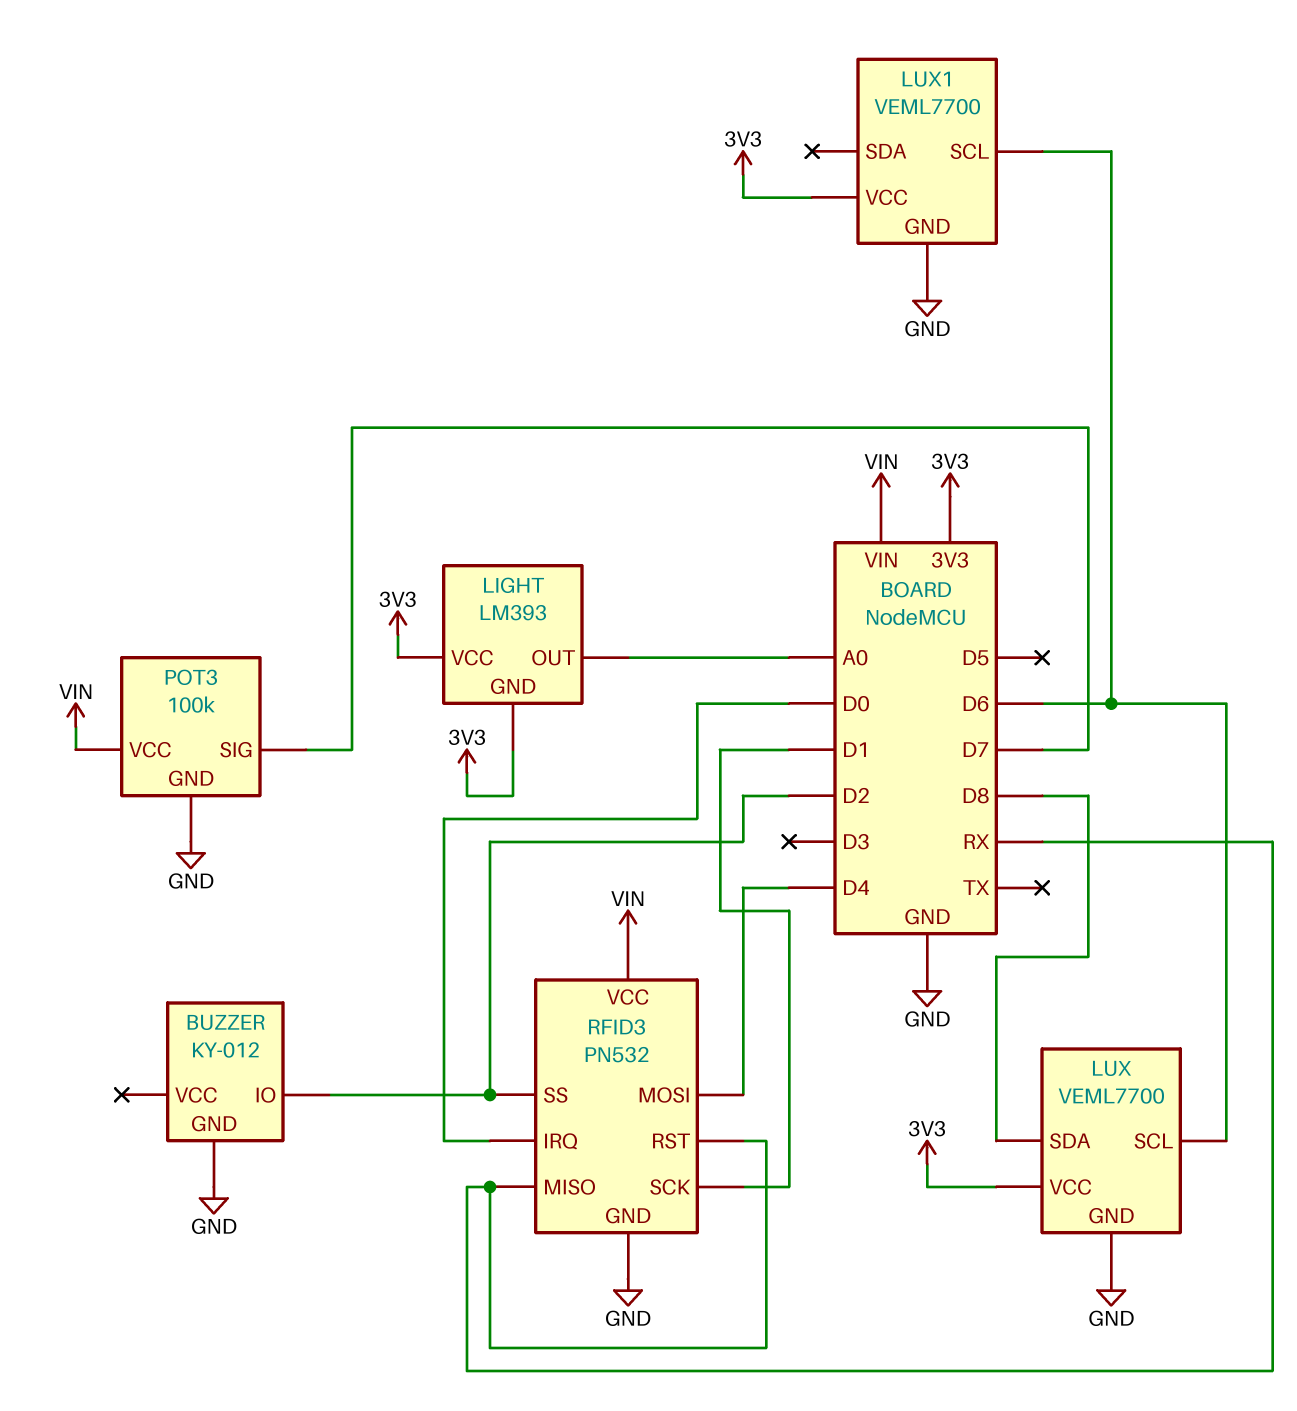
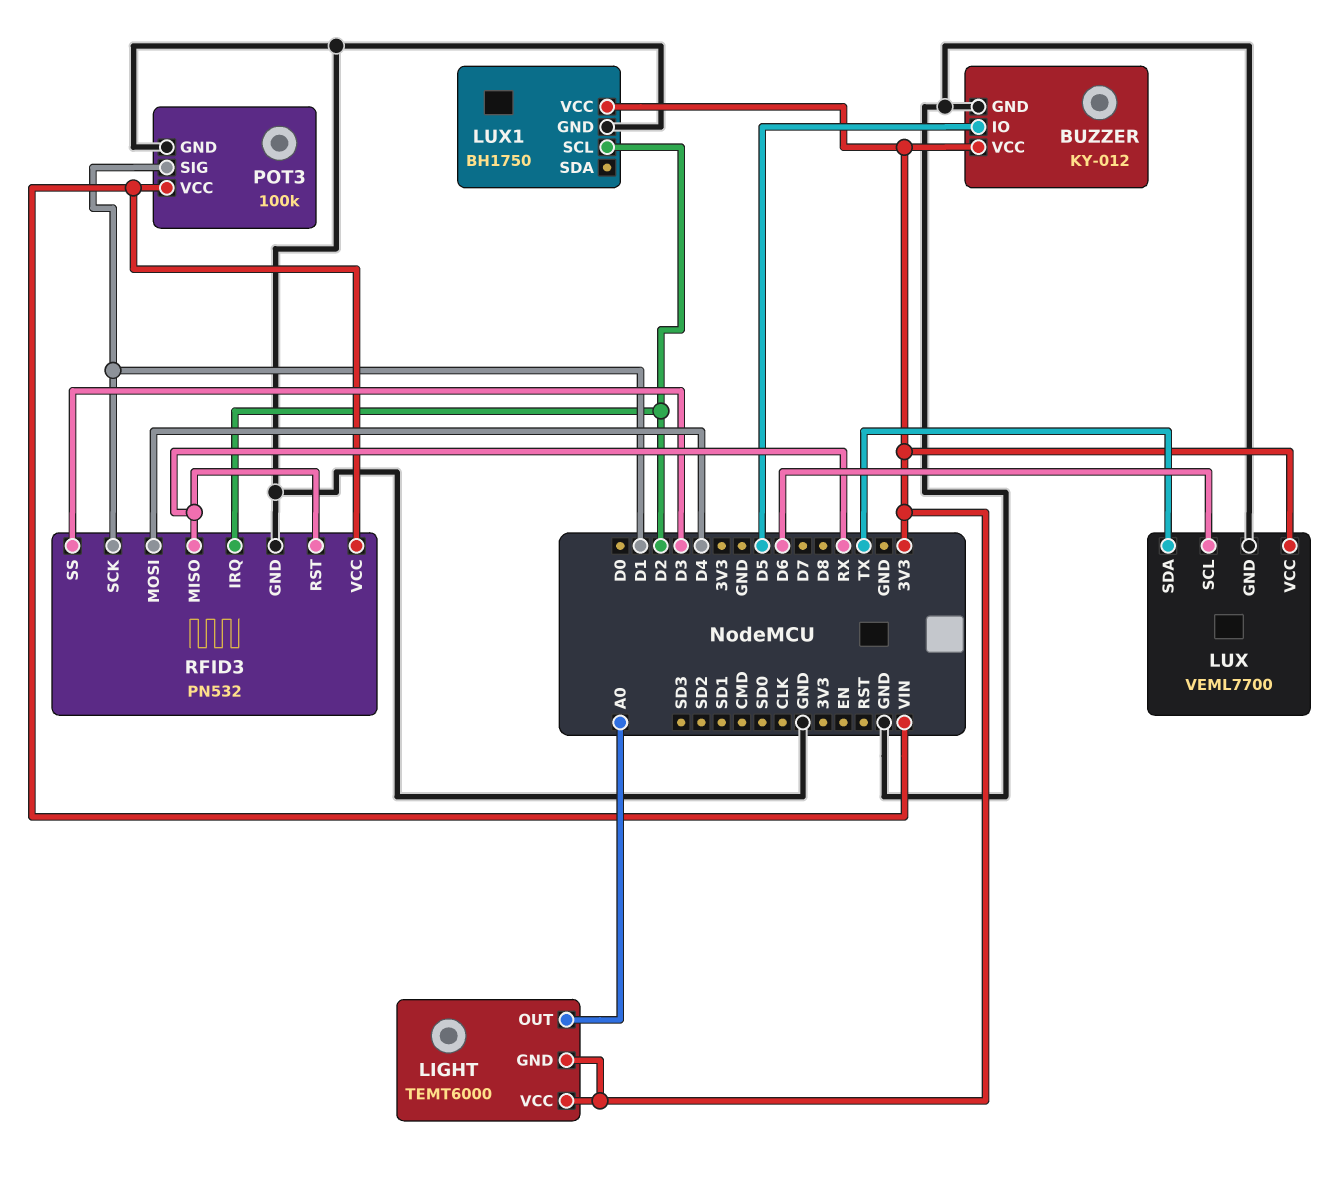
BUZZER pin IO: D2 -> D5
BUZZER pin VCC: none -> 3V3
LIGHT: LM393 -> TEMT6000
LUX pin SDA: D8 -> TX
LUX1: VEML7700 -> BH1750
LUX1 pin SCL: D6 -> D2
POT3 pin SIG: D7 -> D1
RFID3 pin IRQ: D0 -> D2
RFID3 pin SS: D2 -> D3

